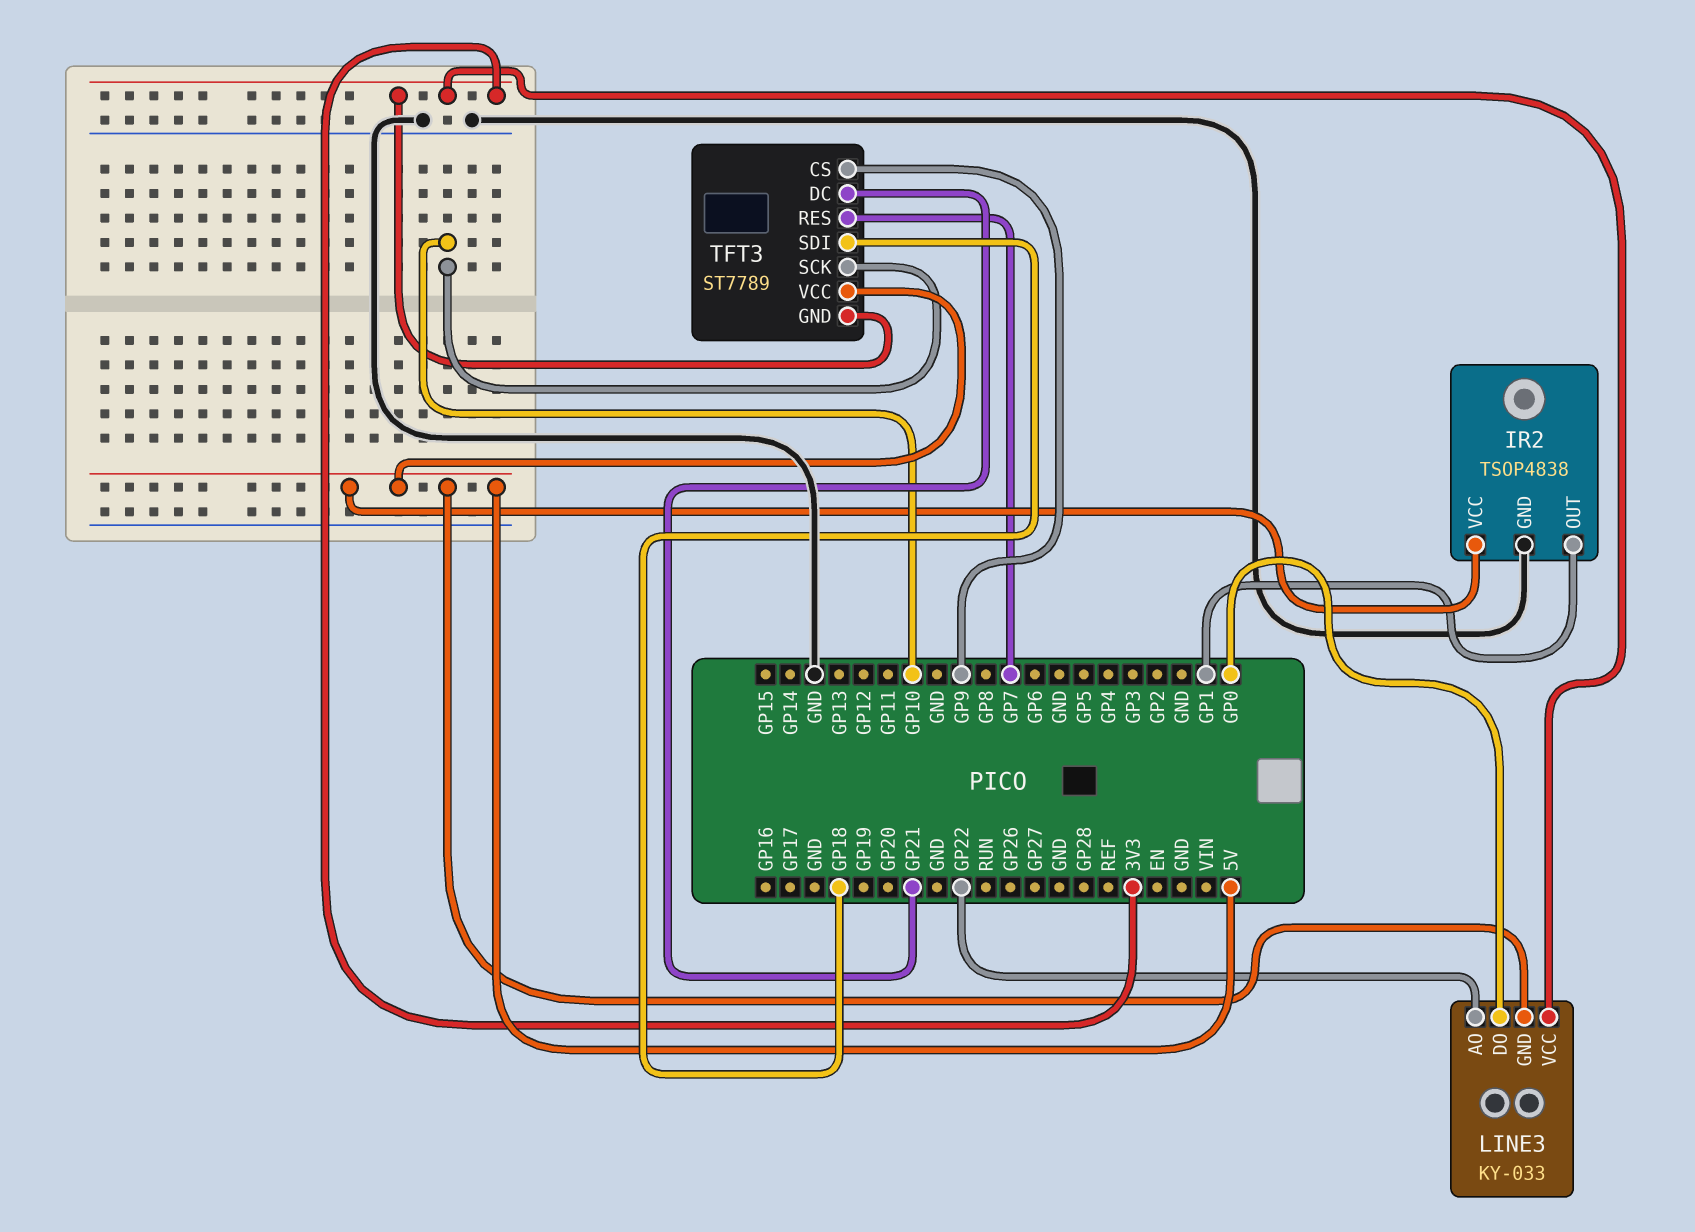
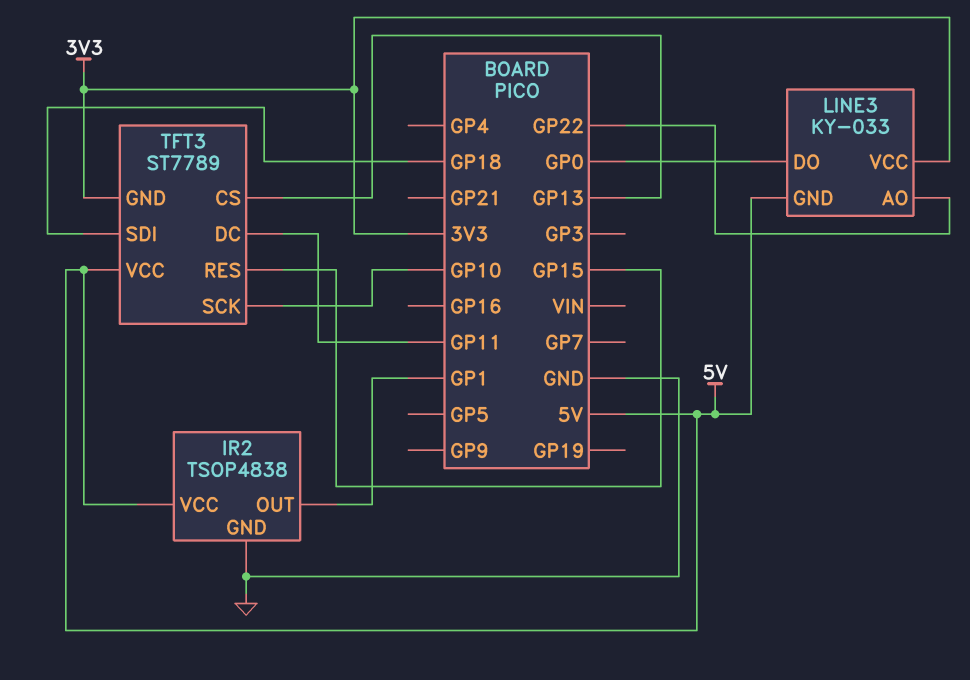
TFT3 pin CS: GP9 -> GP13
TFT3 pin DC: GP21 -> GP11
TFT3 pin RES: GP7 -> GP15

